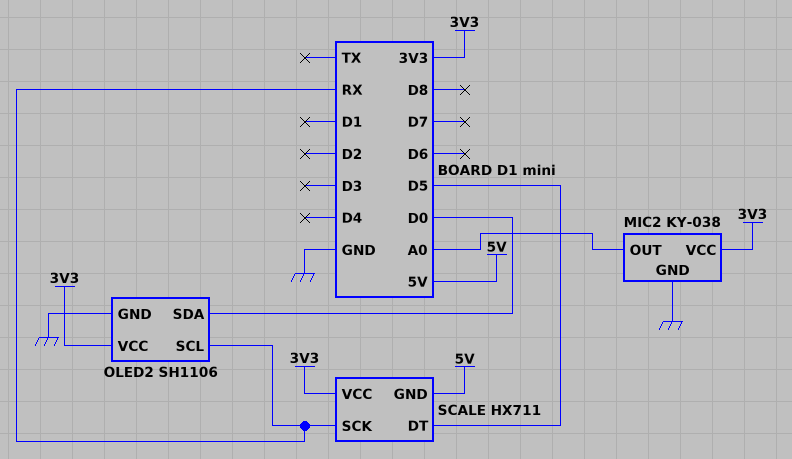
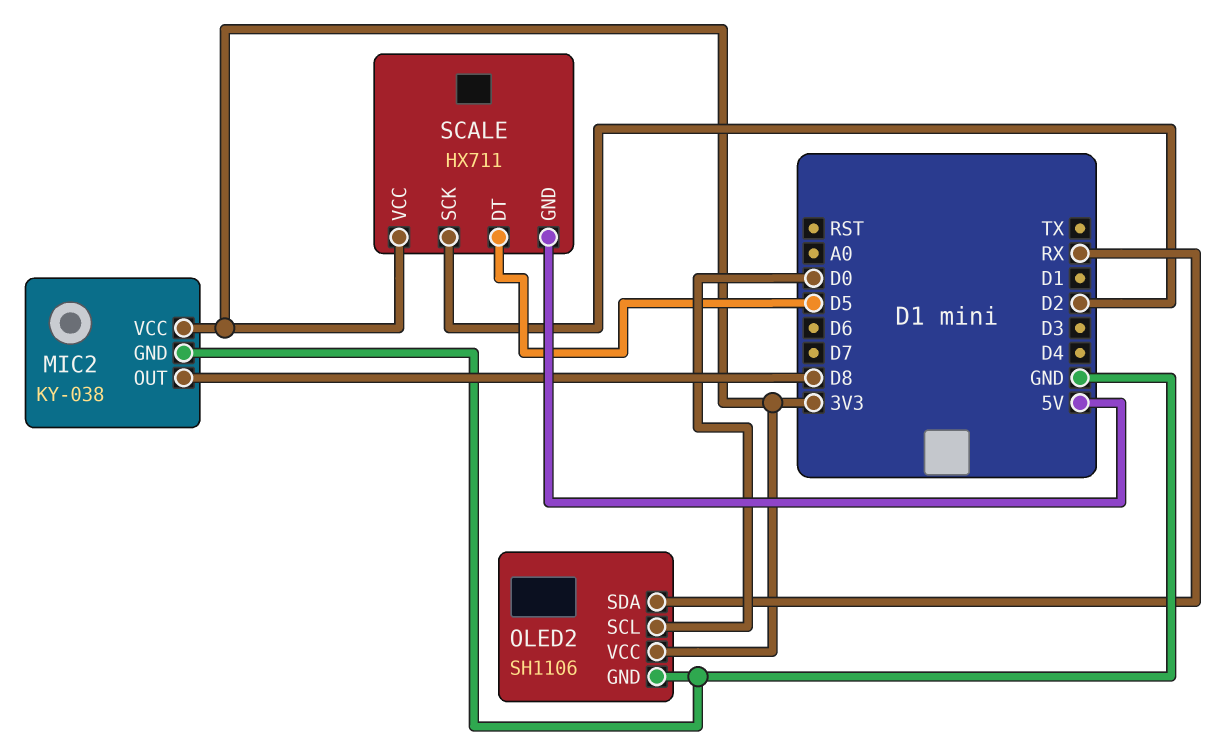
MIC2 pin OUT: A0 -> D8
OLED2 pin SCL: RX -> D0
OLED2 pin SDA: D0 -> RX
SCALE pin SCK: RX -> D2

